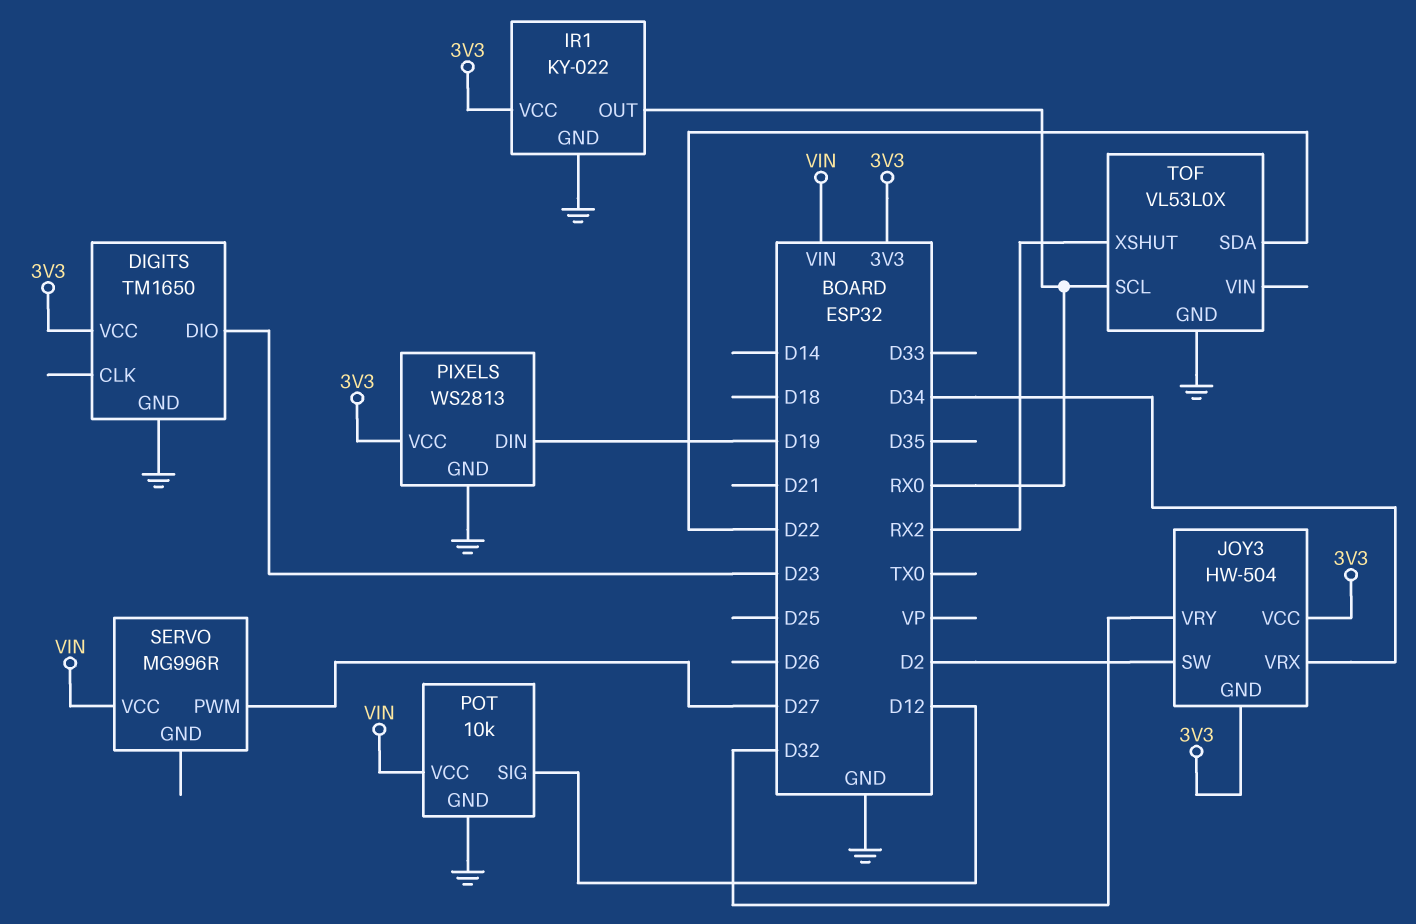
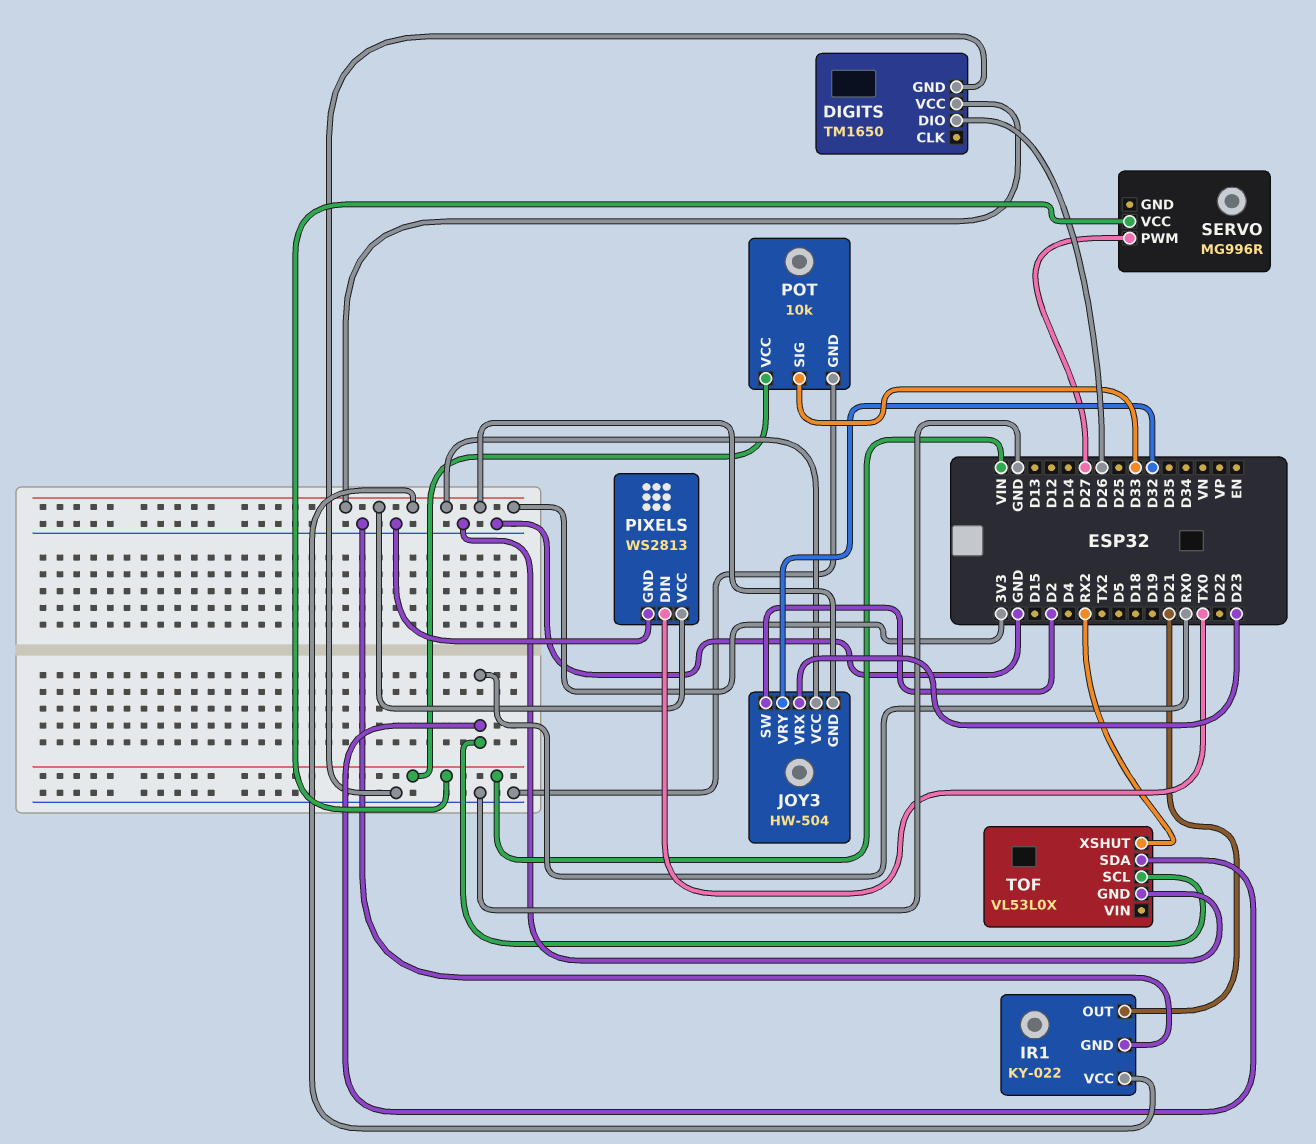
DIGITS pin DIO: D23 -> D26
IR1 pin OUT: RX0 -> D21
JOY3 pin VRX: D34 -> D23
PIXELS pin DIN: D19 -> TX0
POT pin SIG: D12 -> D33
TOF pin SDA: D22 -> RX0

